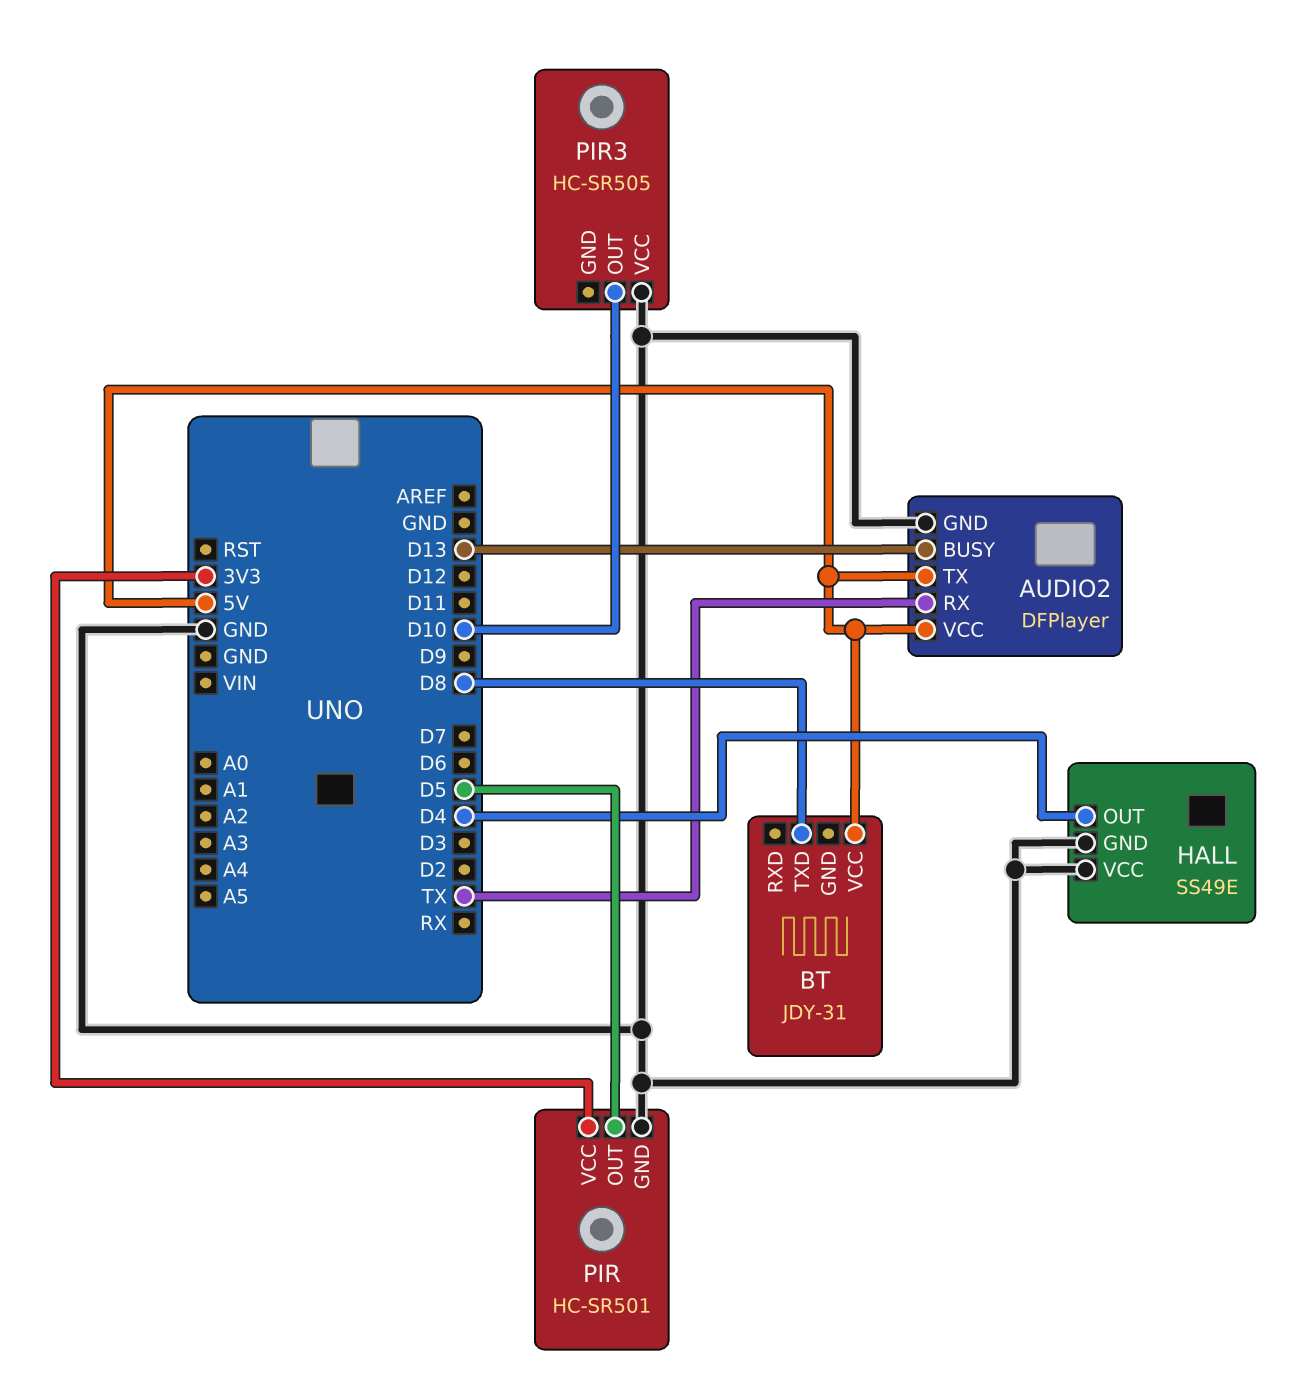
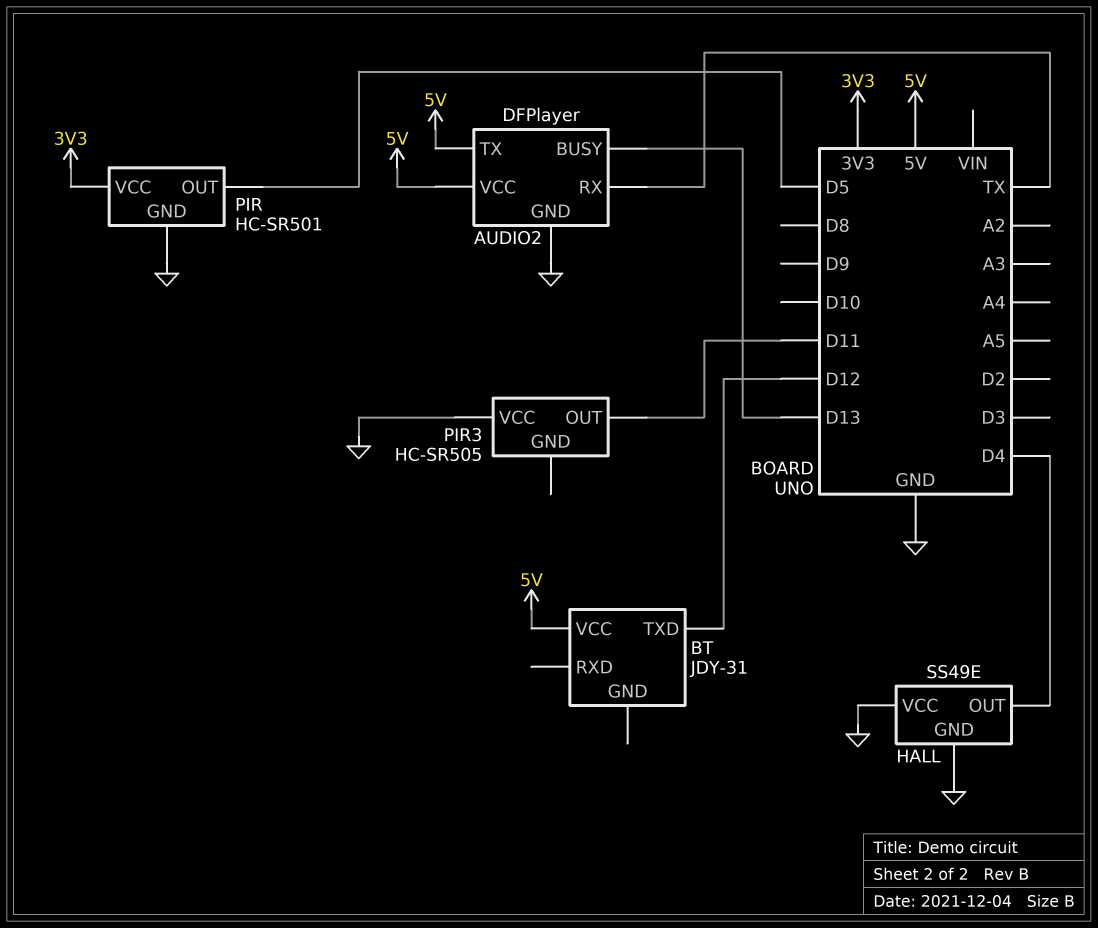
BT pin TXD: D8 -> D12
PIR3 pin OUT: D10 -> D11

